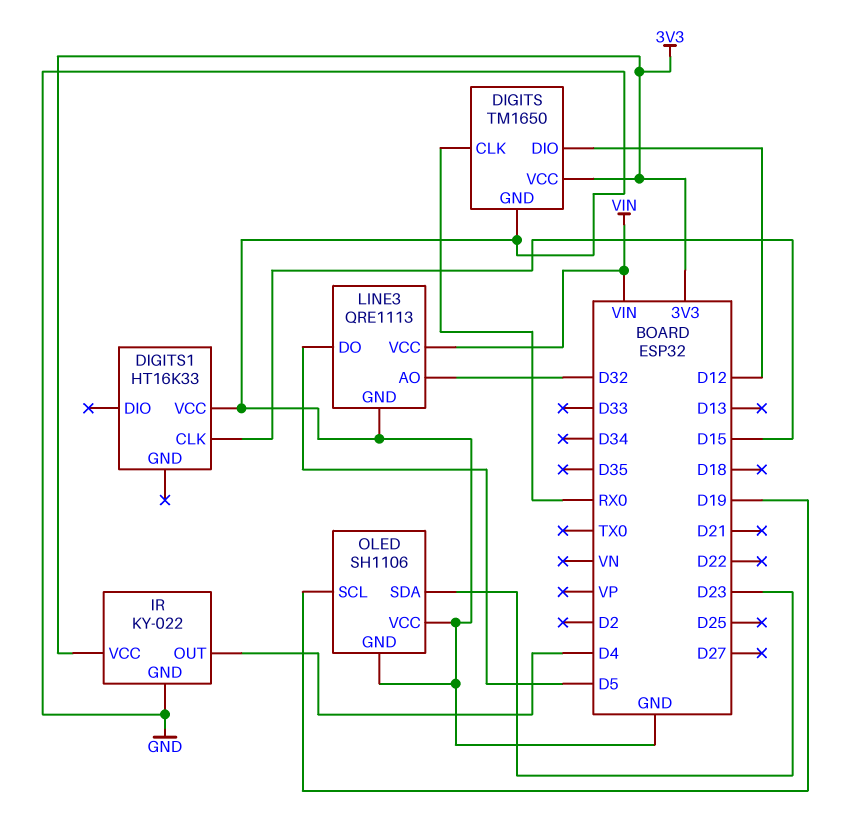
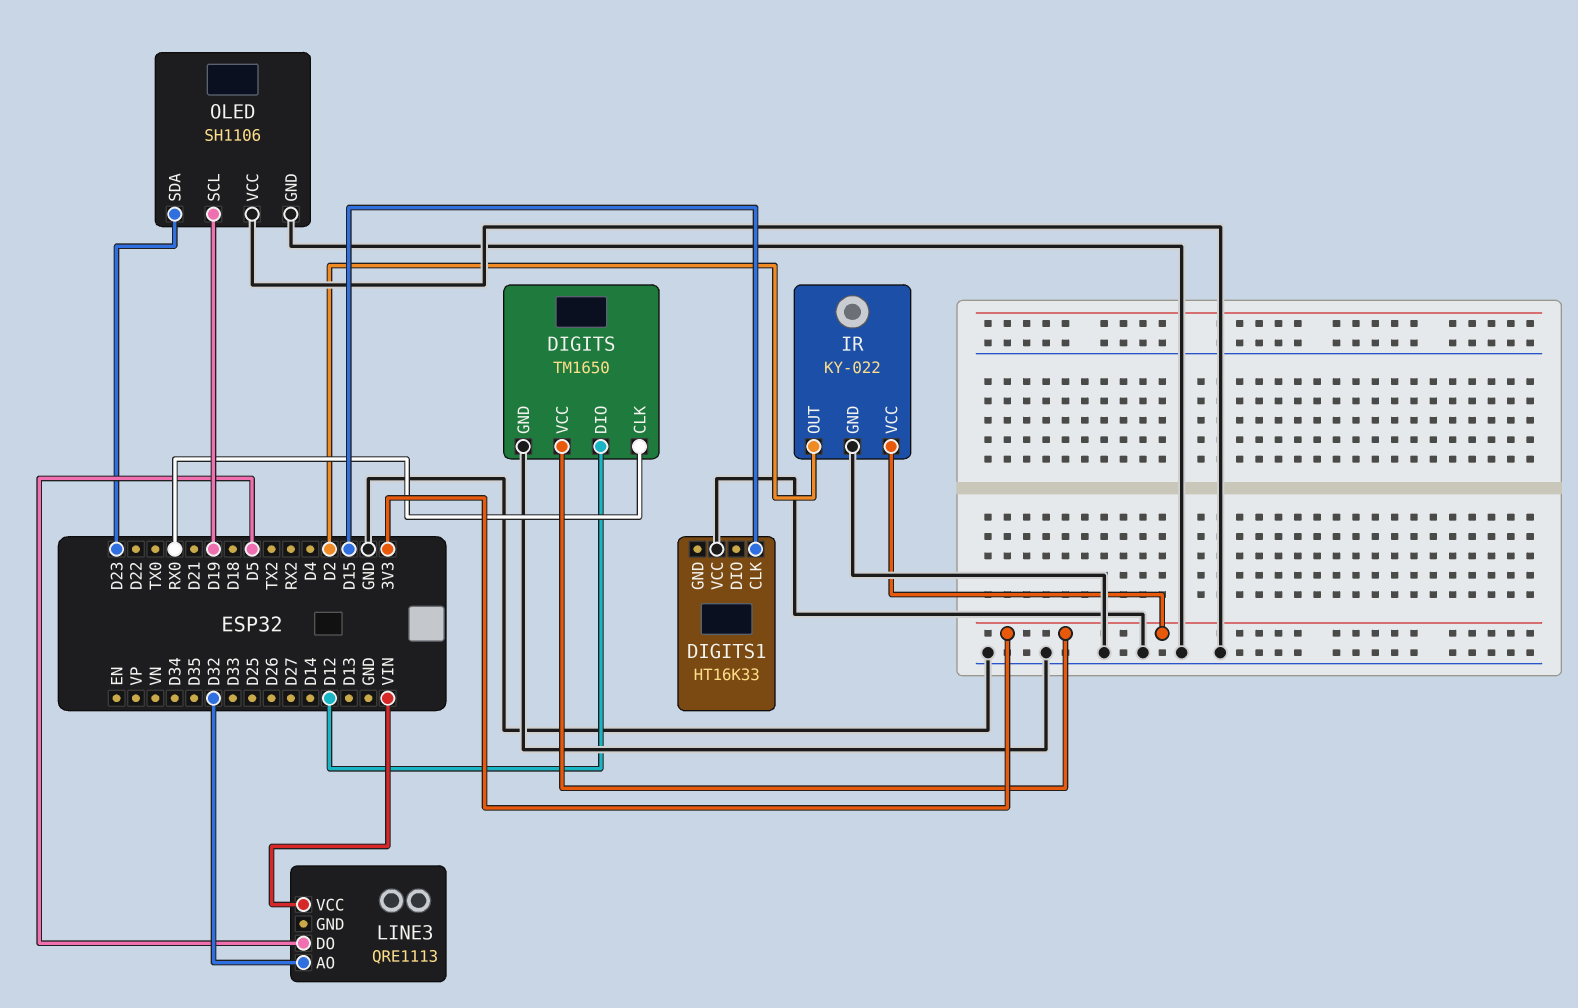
IR pin OUT: D4 -> D2
LINE3 pin GND: GND -> none

